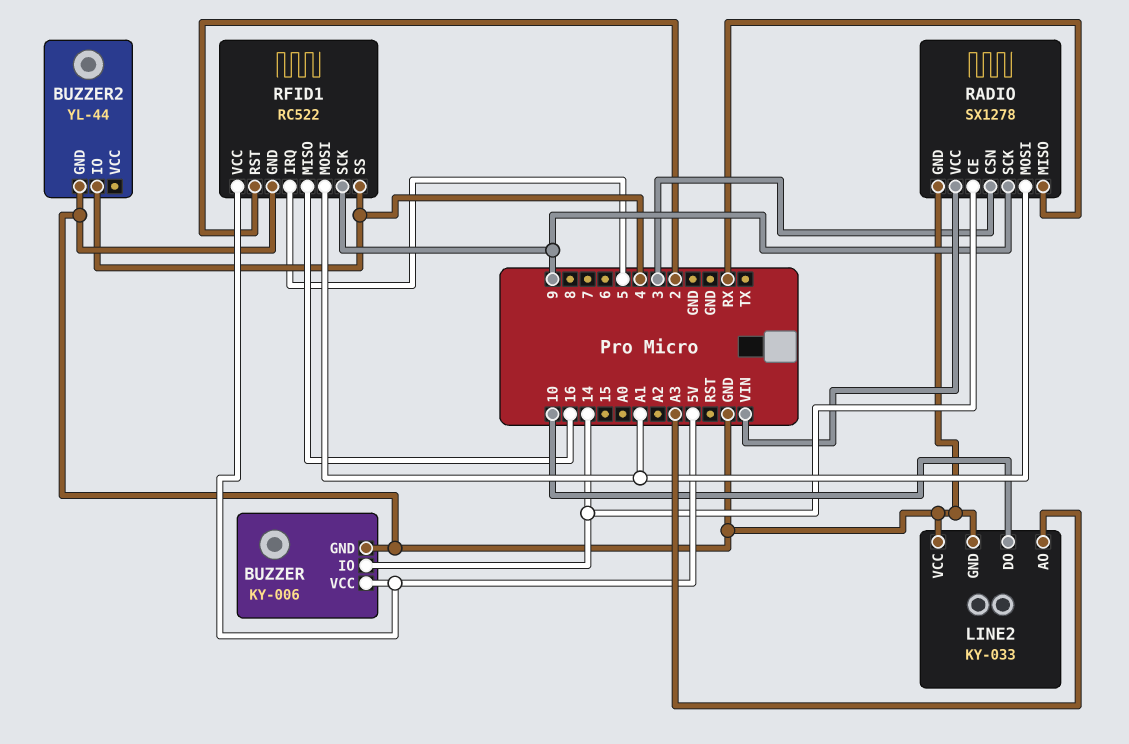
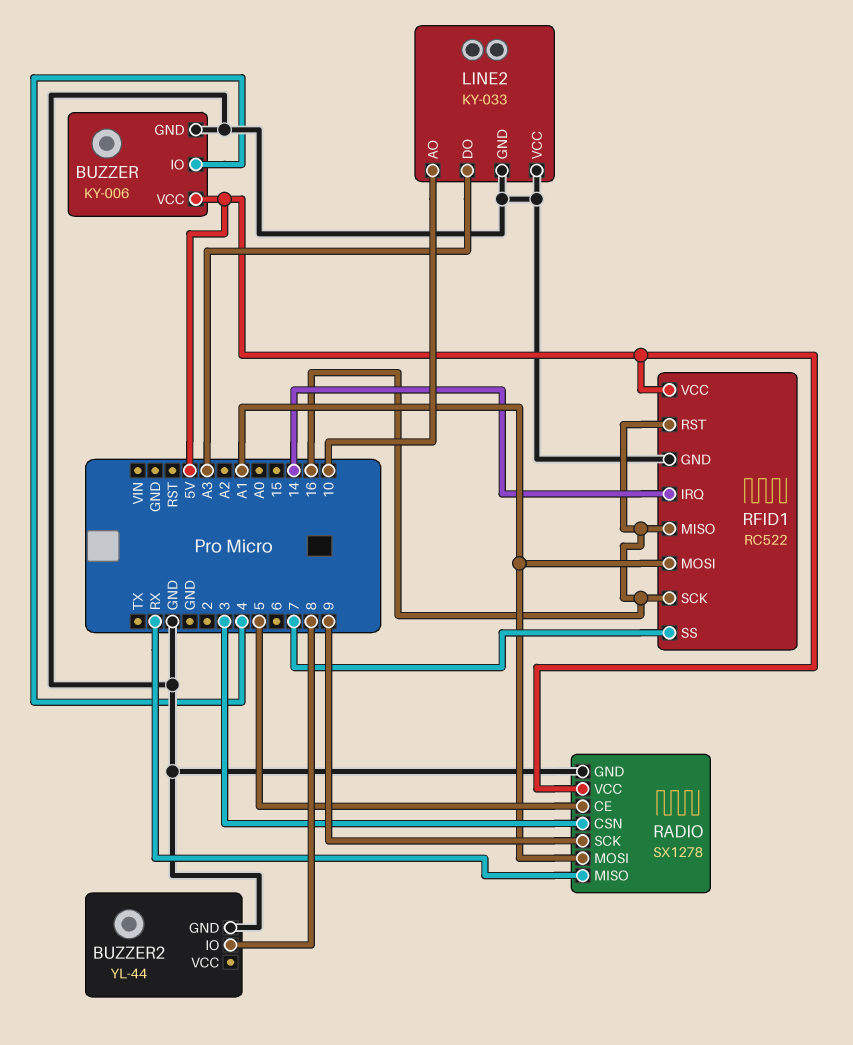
BUZZER pin IO: 14 -> 4
BUZZER2 pin IO: 4 -> 8
LINE2 pin AO: A3 -> 10
LINE2 pin DO: 10 -> A3
RADIO pin CE: 14 -> 5
RADIO pin VCC: VIN -> 5V
RFID1 pin IRQ: 5 -> 14
RFID1 pin RST: 2 -> 16
RFID1 pin SCK: 9 -> 16
RFID1 pin SS: 4 -> 7

